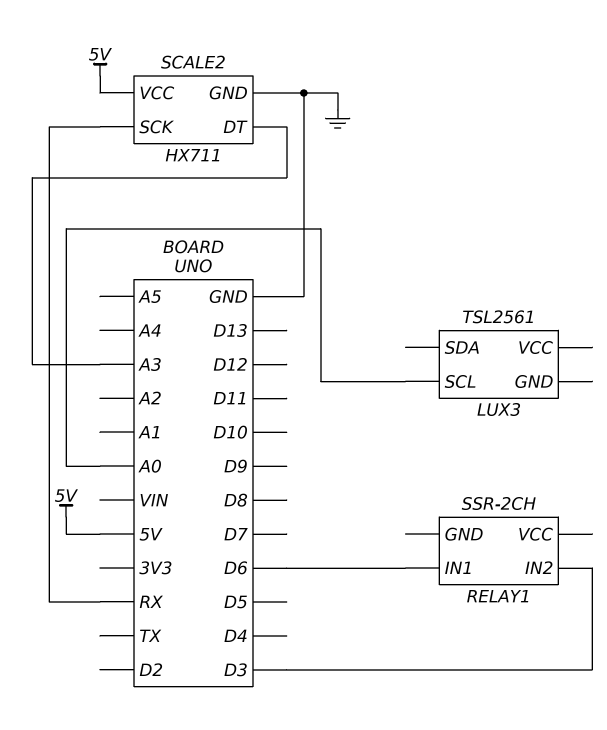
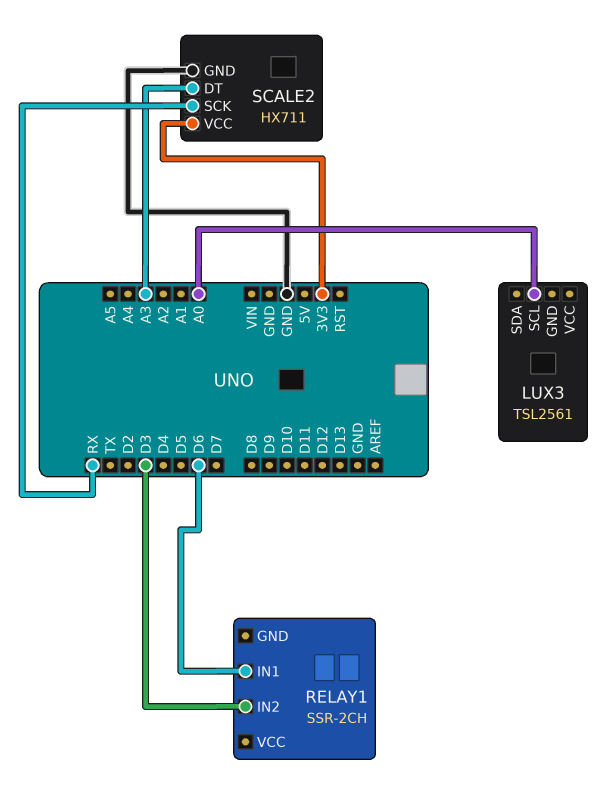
SCALE2 pin VCC: 5V -> 3V3

